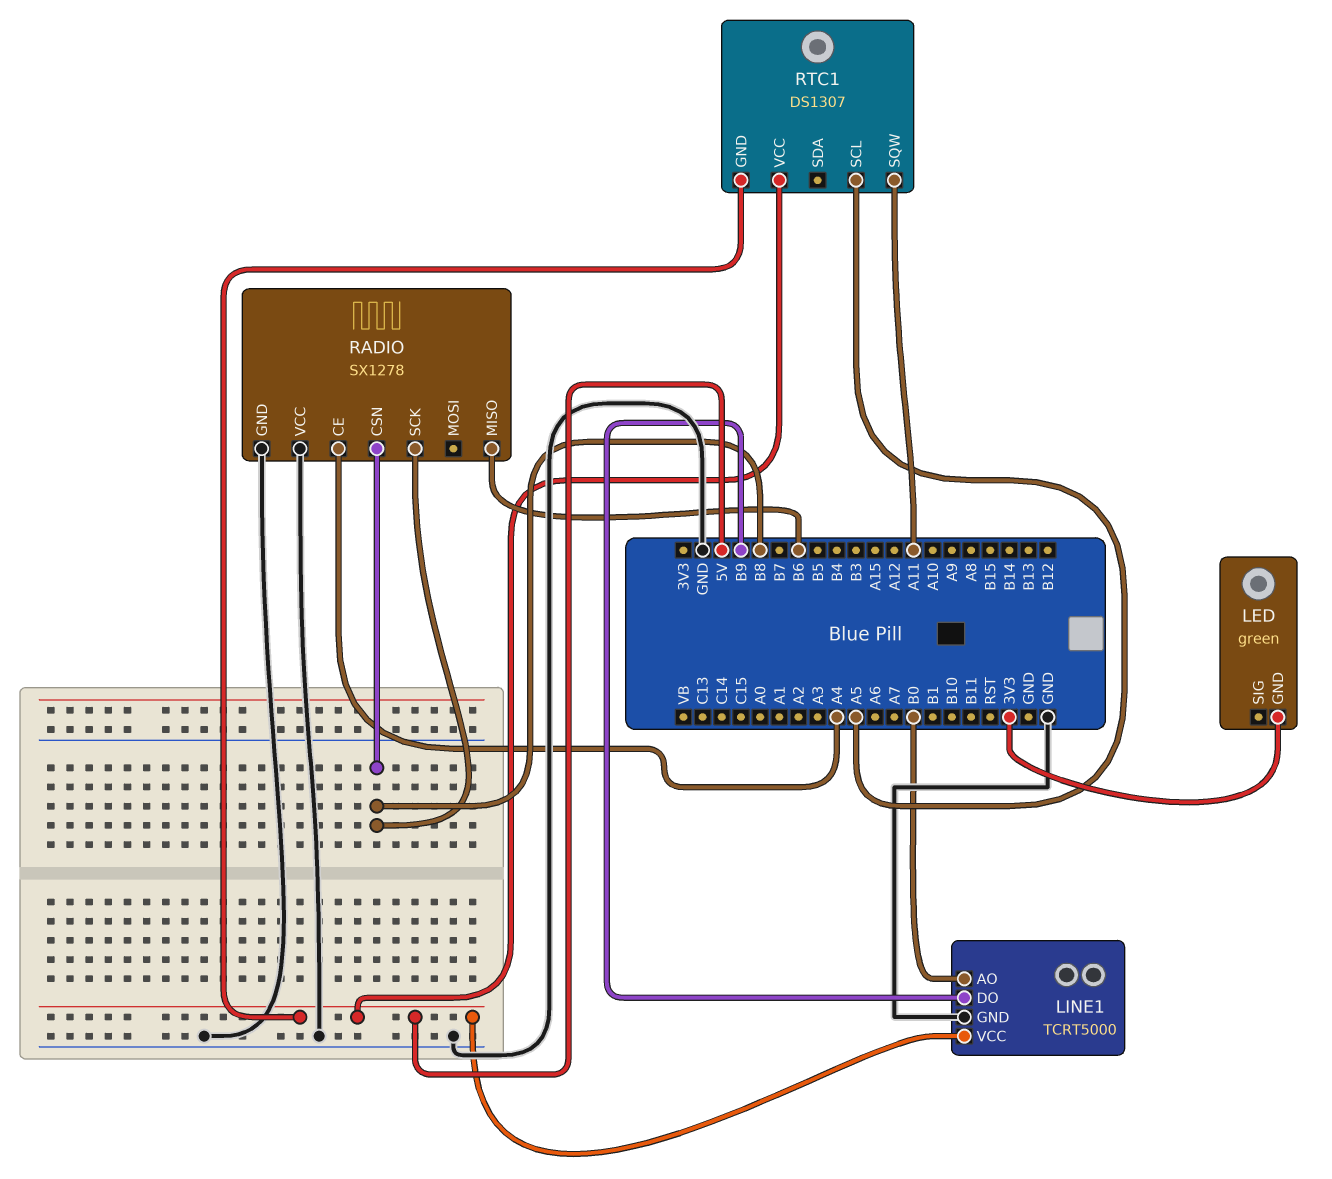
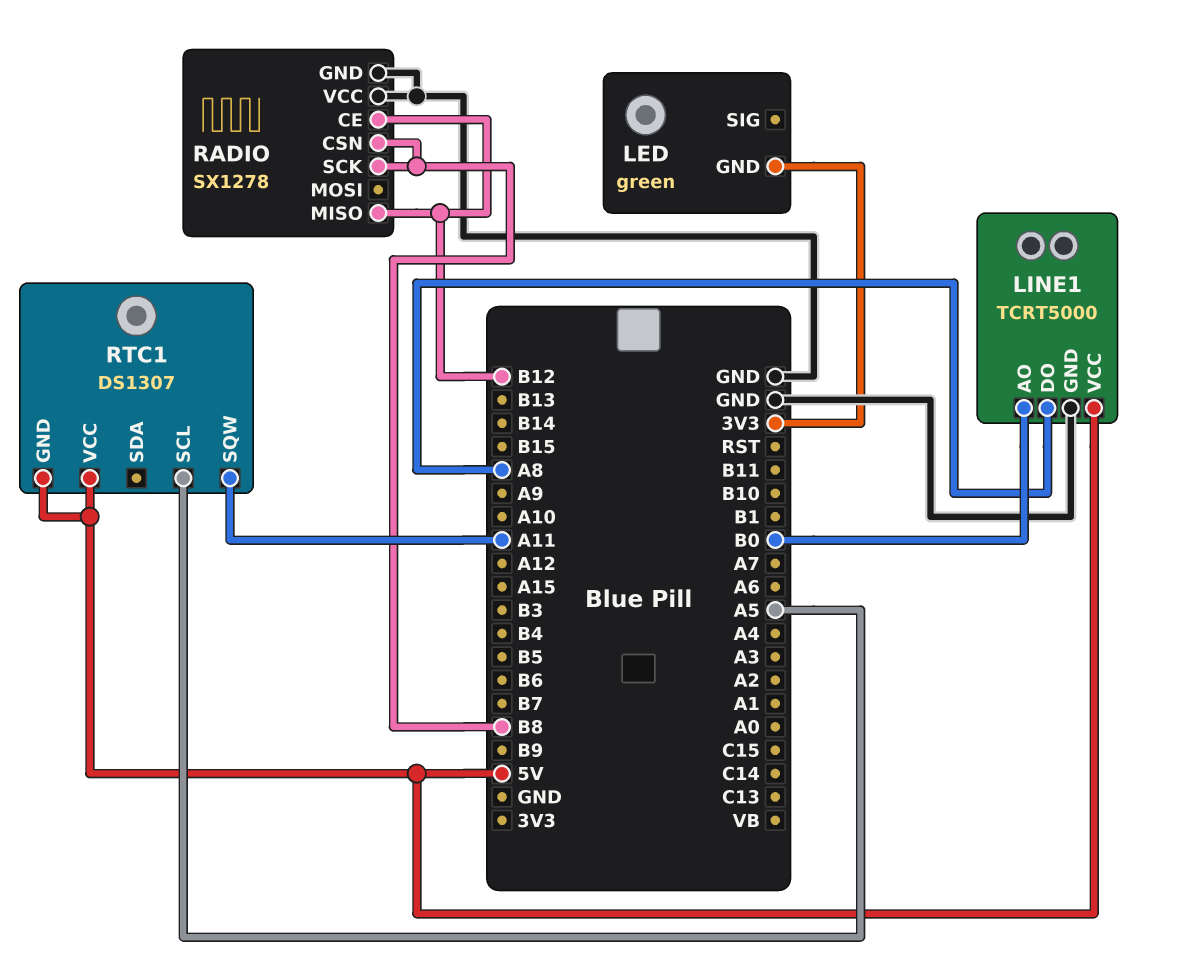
LINE1 pin DO: B9 -> A8
RADIO pin CE: A4 -> B12
RADIO pin MISO: B6 -> B12

